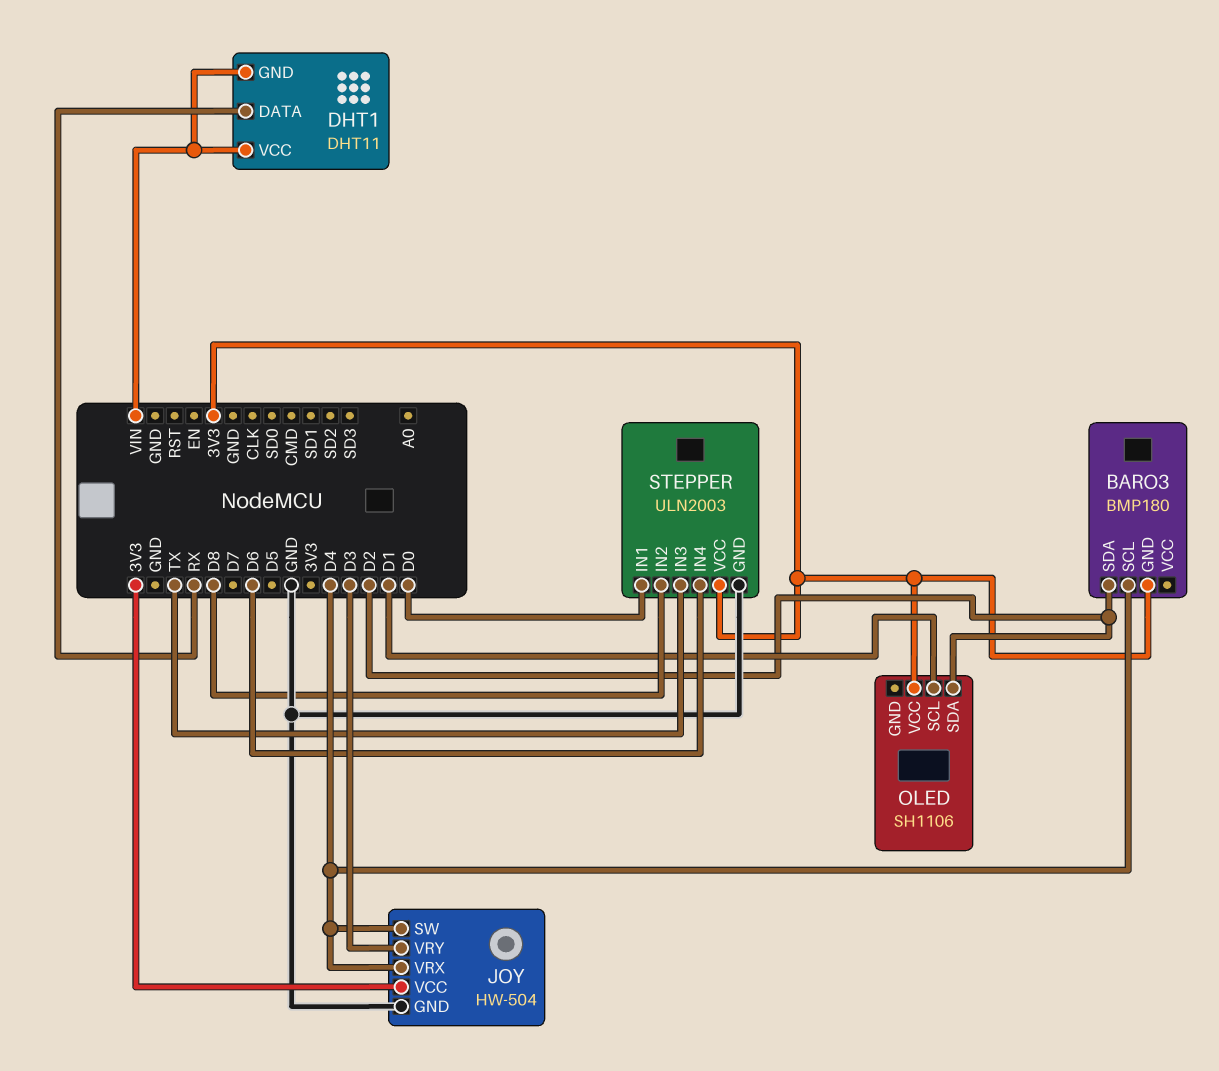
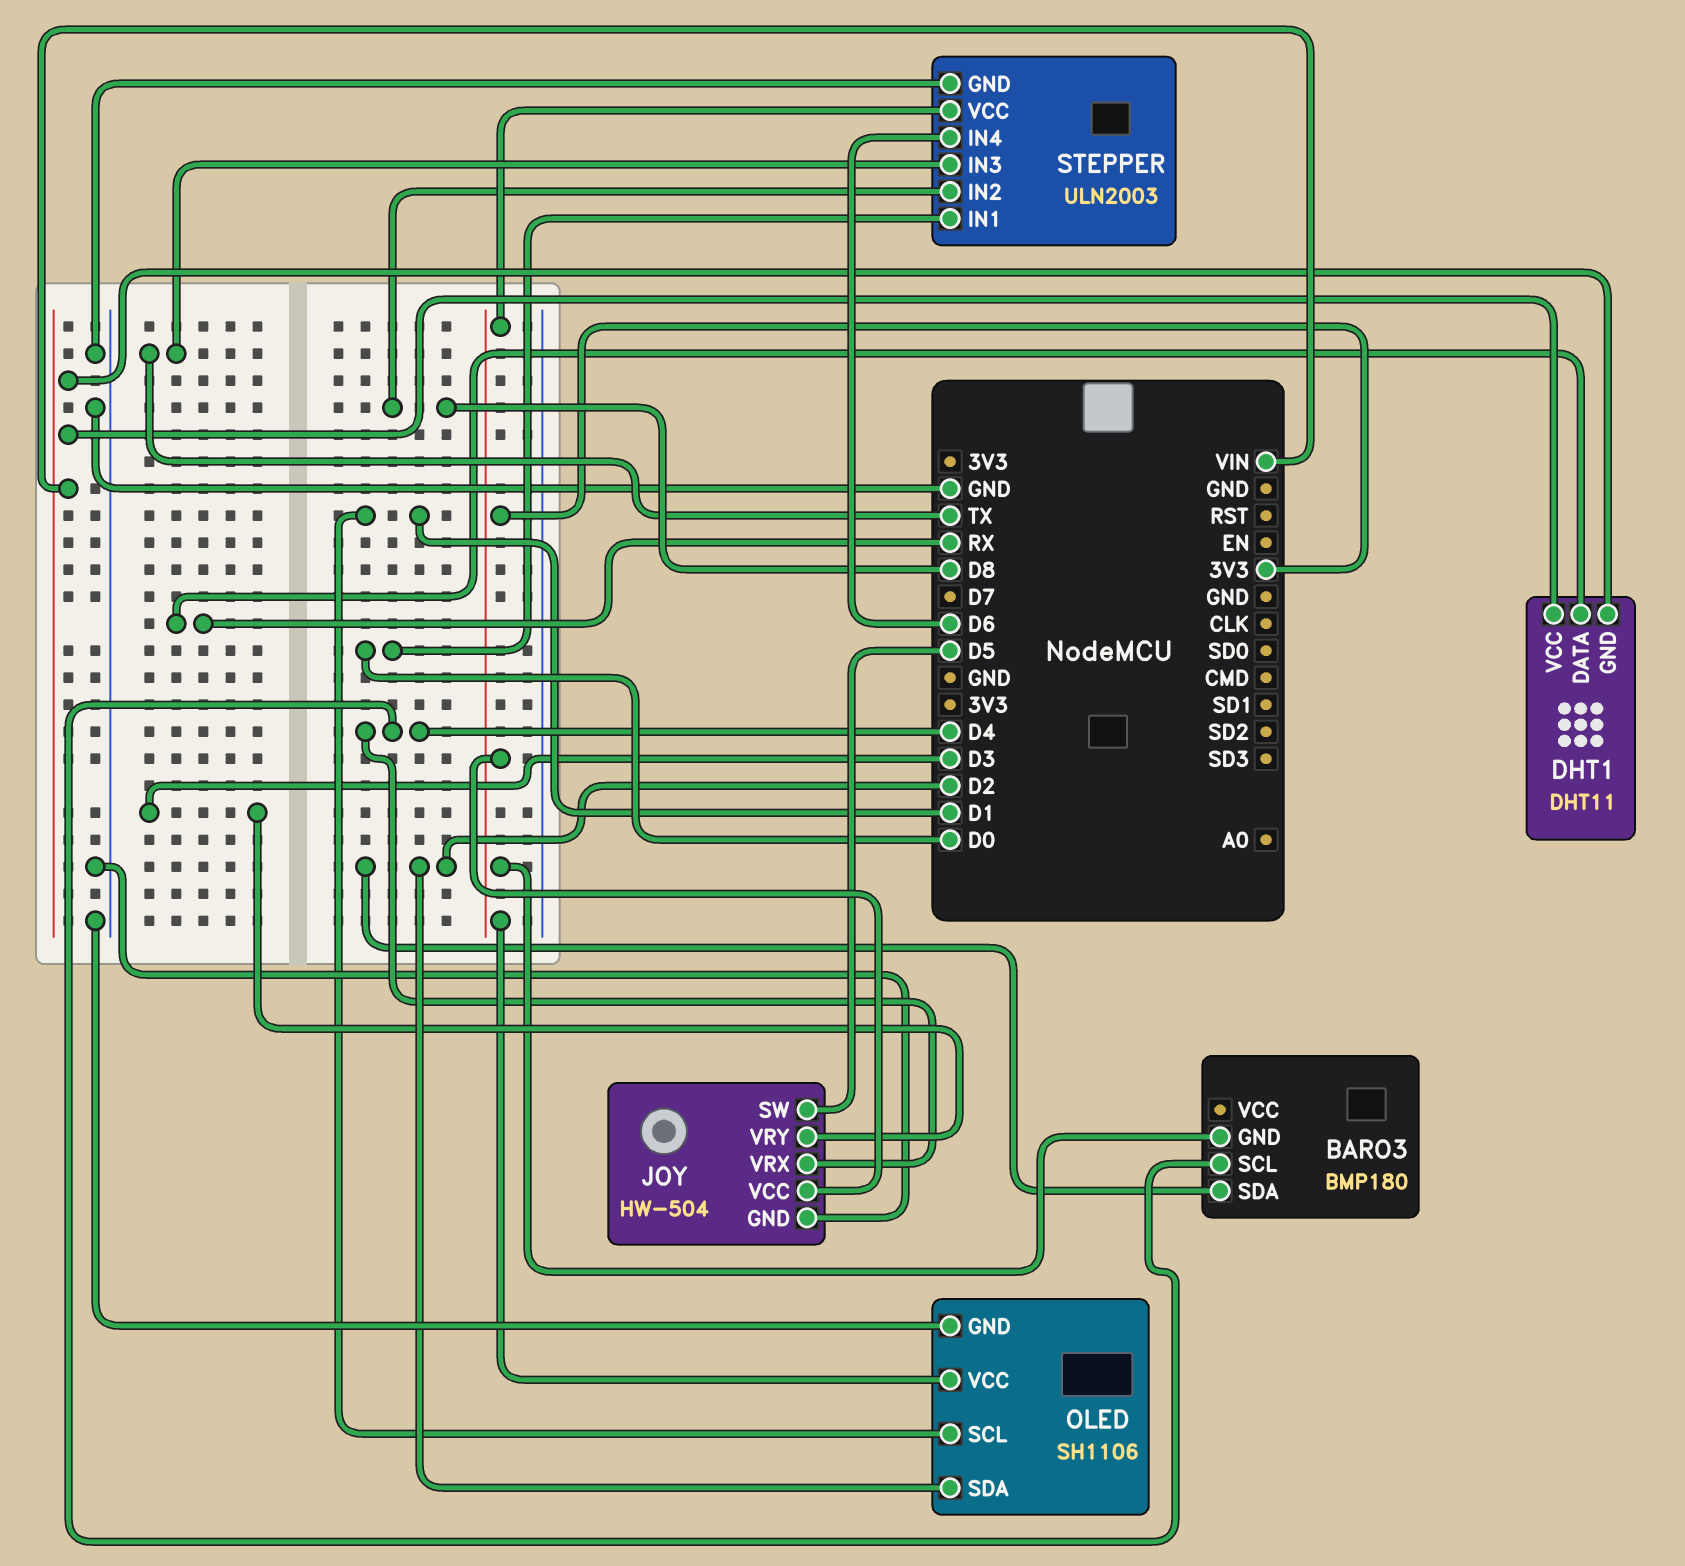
JOY pin SW: D4 -> D5
OLED pin GND: none -> GND

